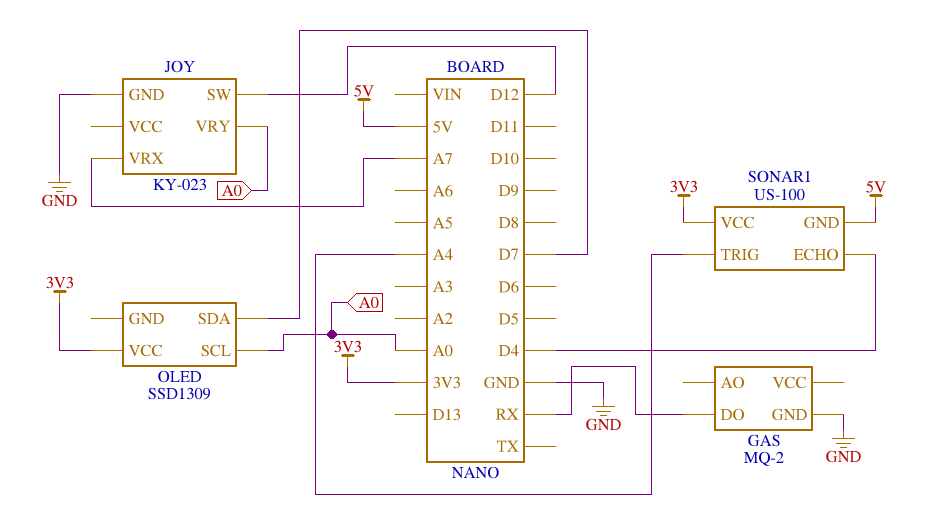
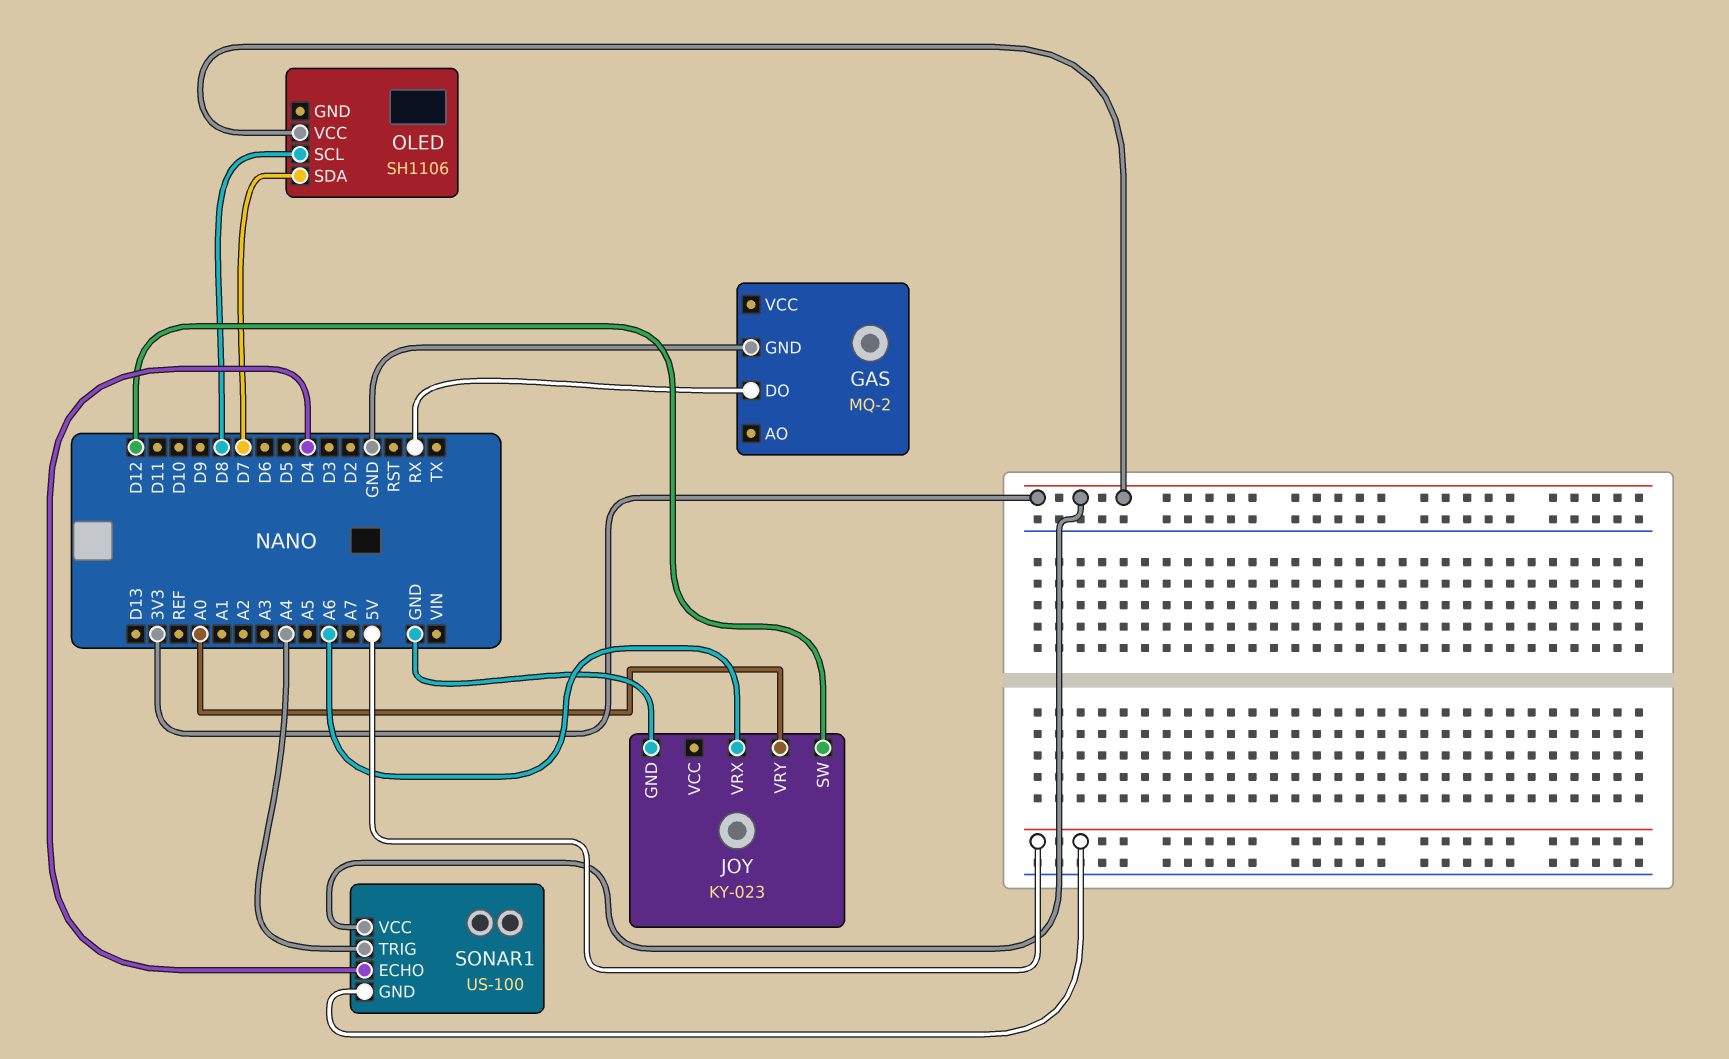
JOY pin VRX: A7 -> A6
OLED: SSD1309 -> SH1106
OLED pin SCL: A0 -> D8

